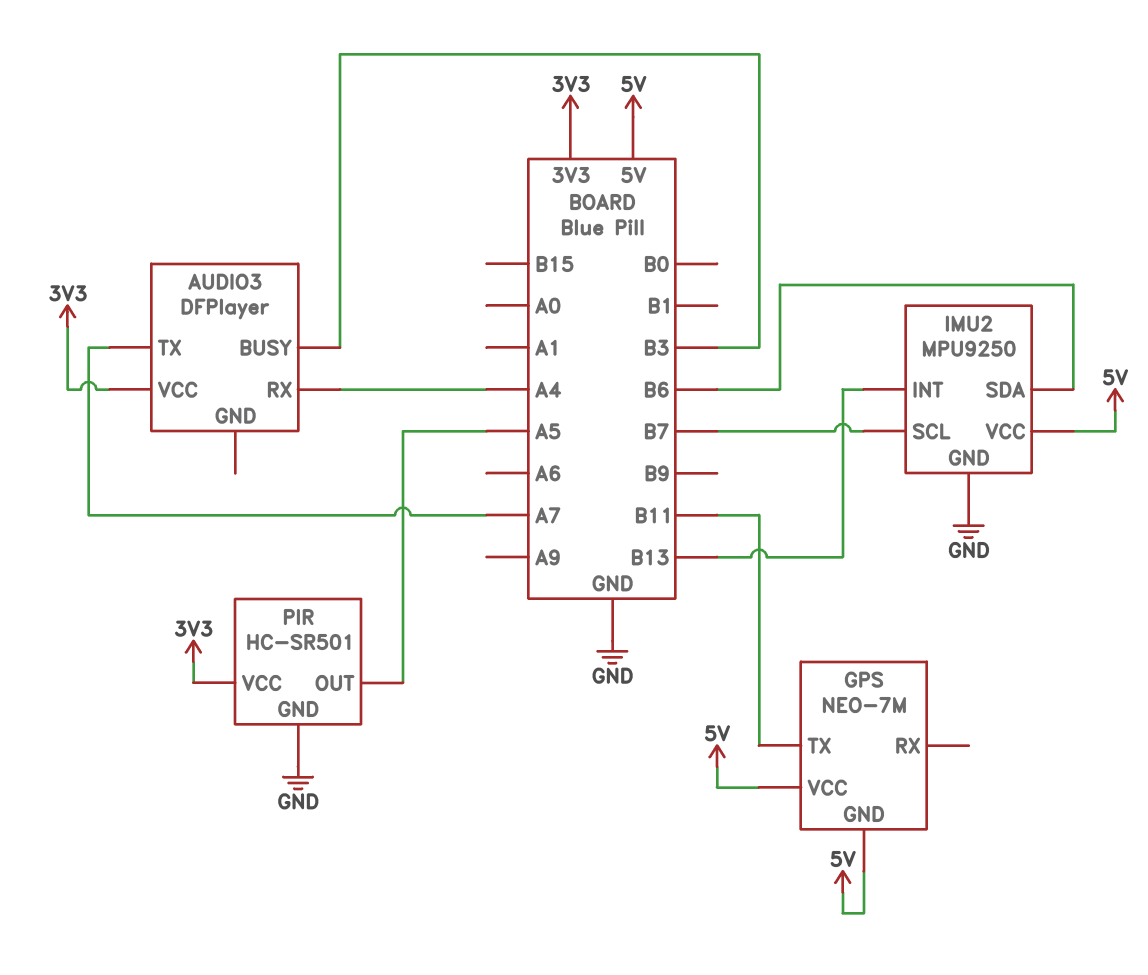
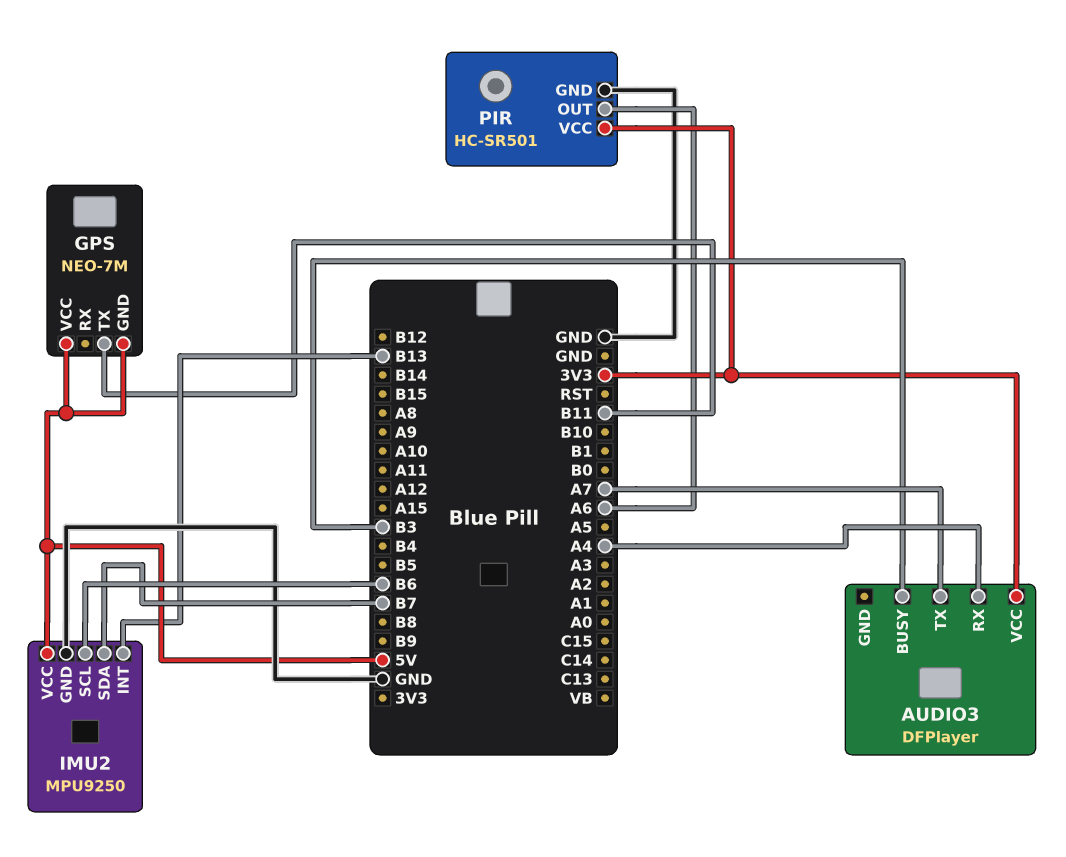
IMU2 pin SCL: B7 -> B6
IMU2 pin SDA: B6 -> B7
PIR pin OUT: A5 -> A6

